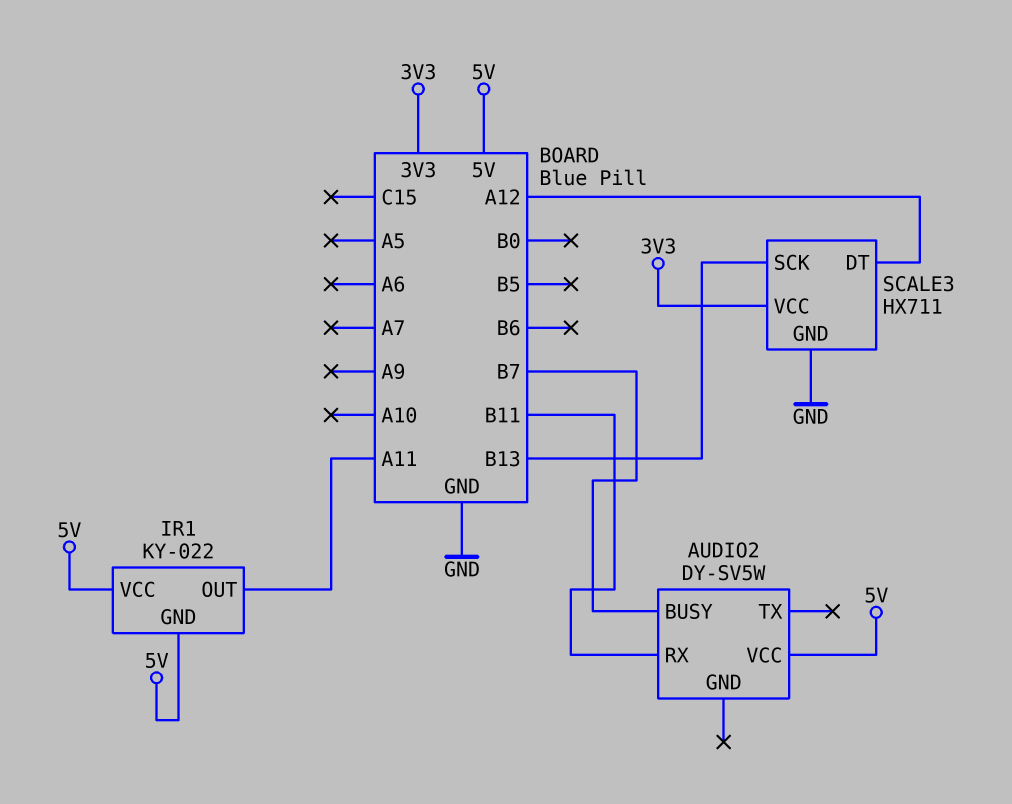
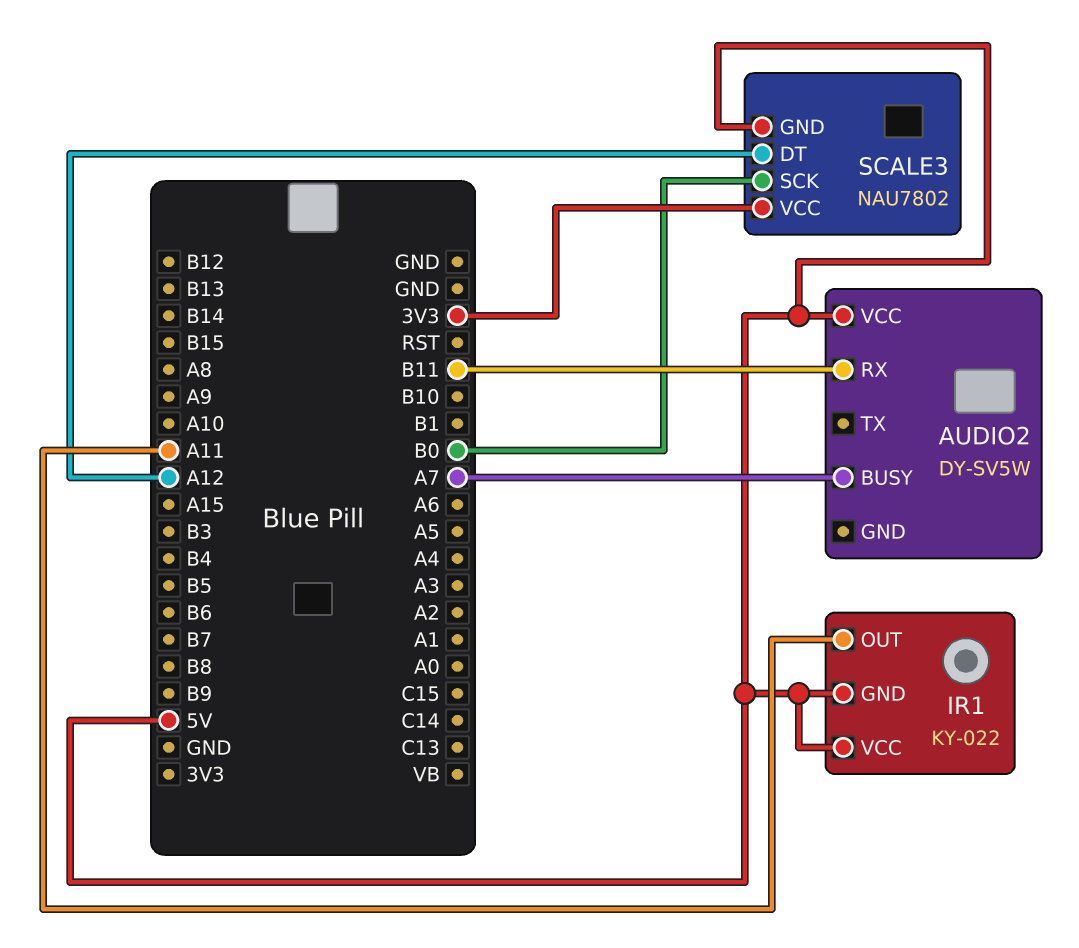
AUDIO2 pin BUSY: B7 -> A7
SCALE3: HX711 -> NAU7802
SCALE3 pin GND: GND -> 5V
SCALE3 pin SCK: B13 -> B0

